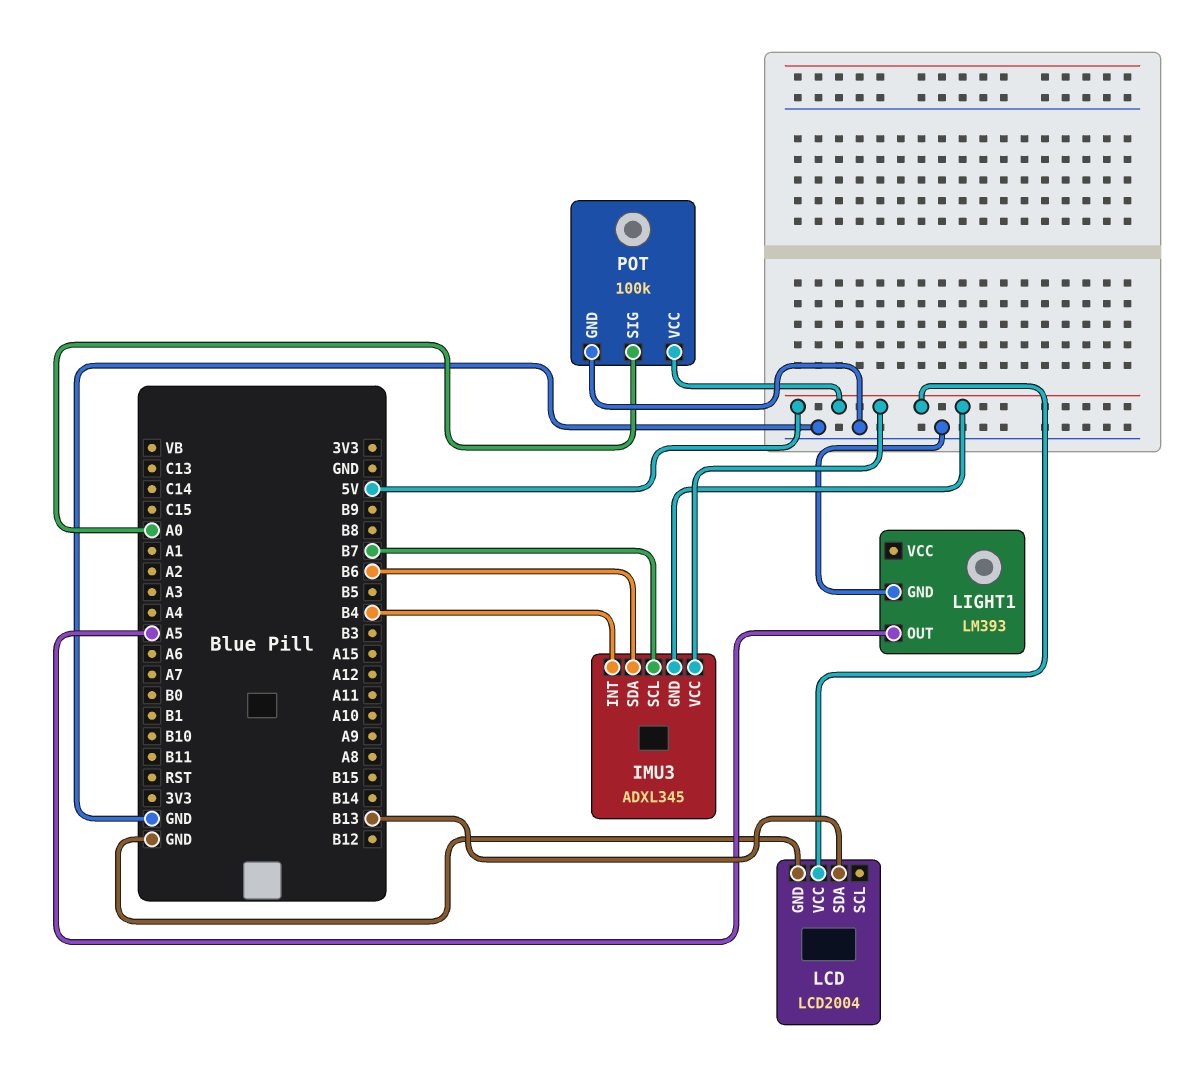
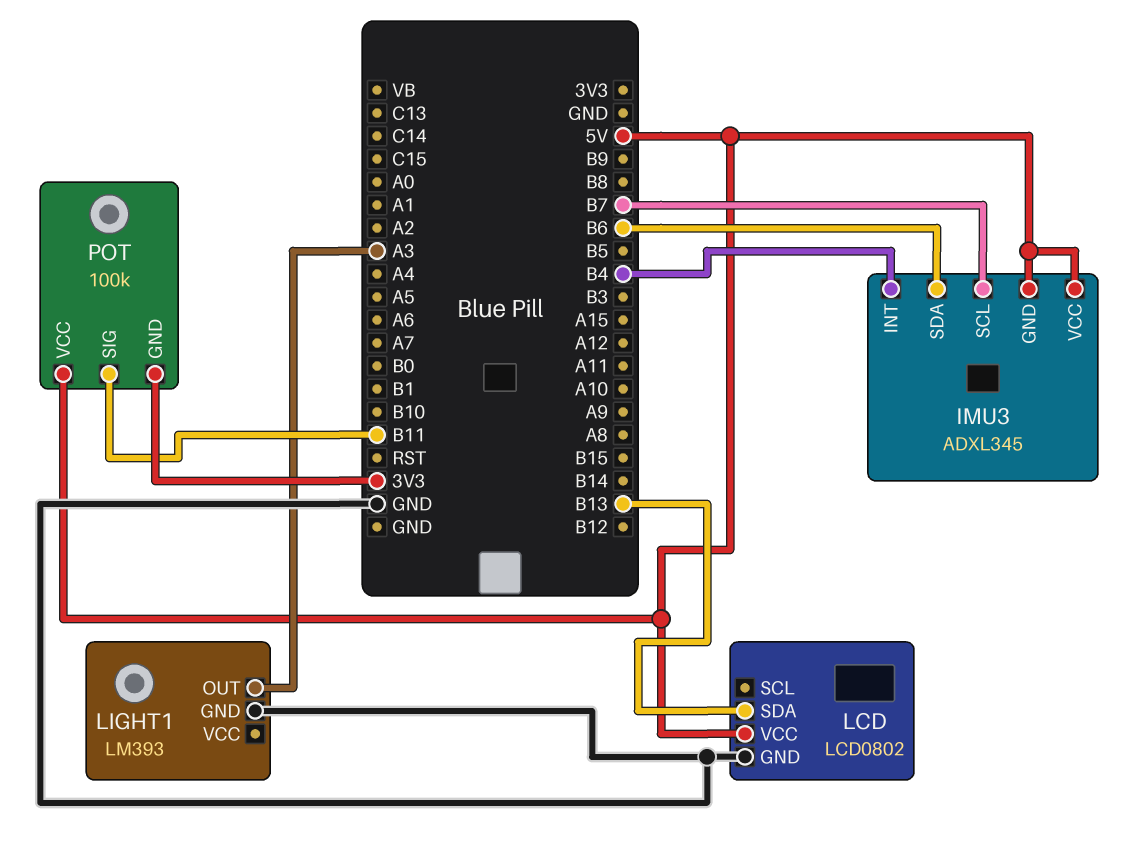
LCD: LCD2004 -> LCD0802
LIGHT1 pin OUT: A5 -> A3
POT pin GND: GND -> 3V3
POT pin SIG: A0 -> B11

